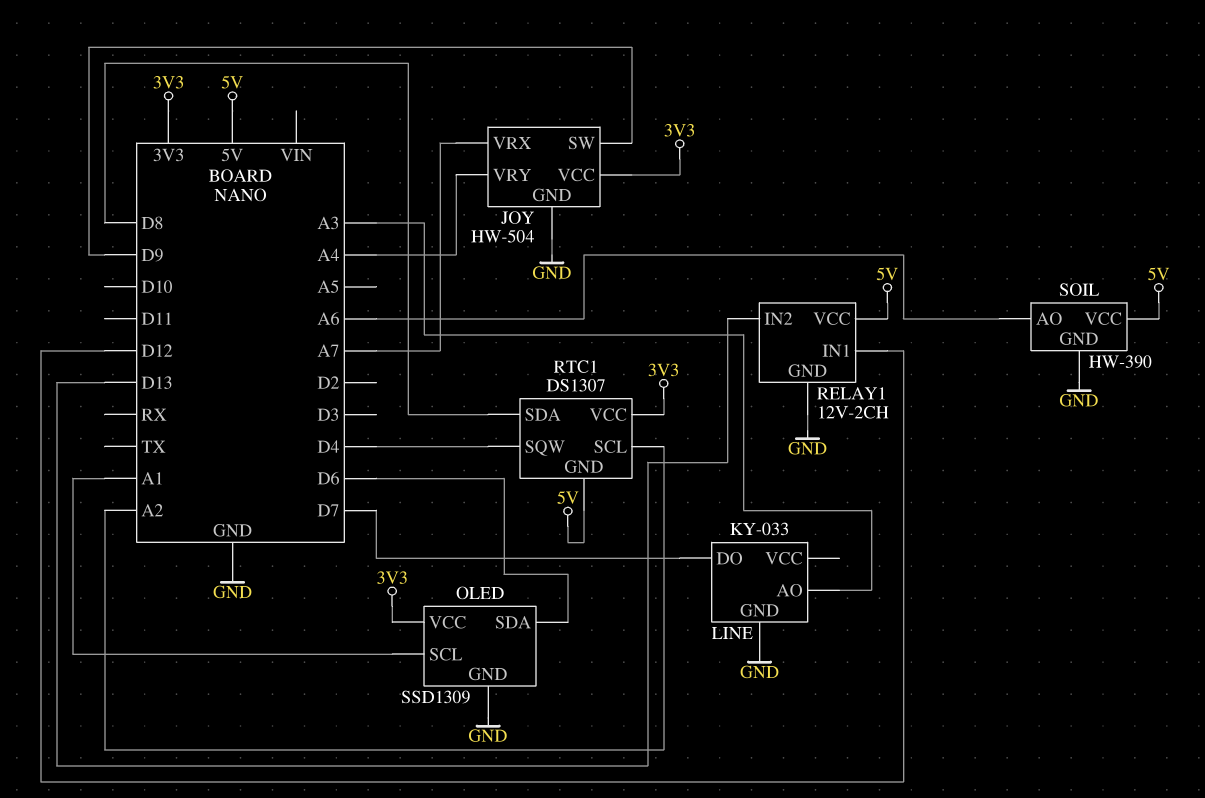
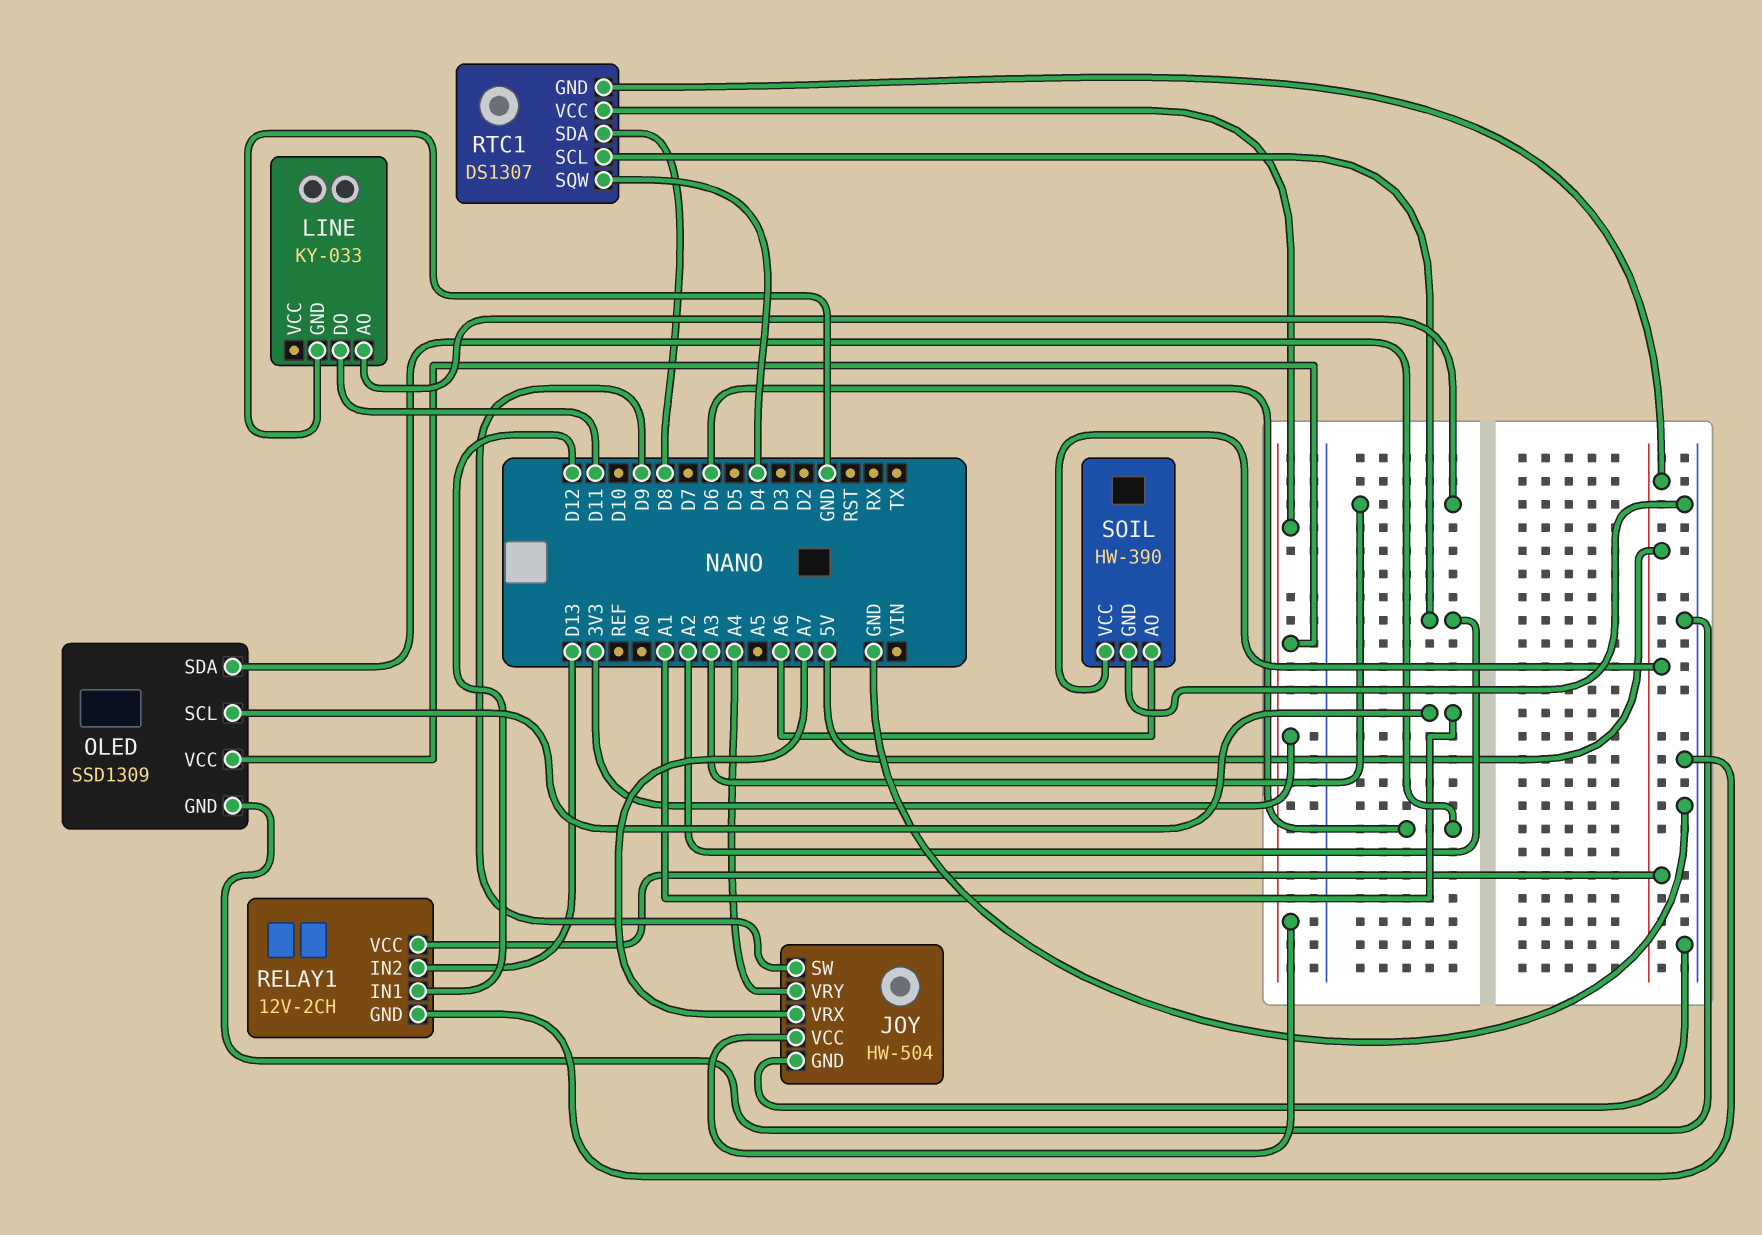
LINE pin DO: D7 -> D11

